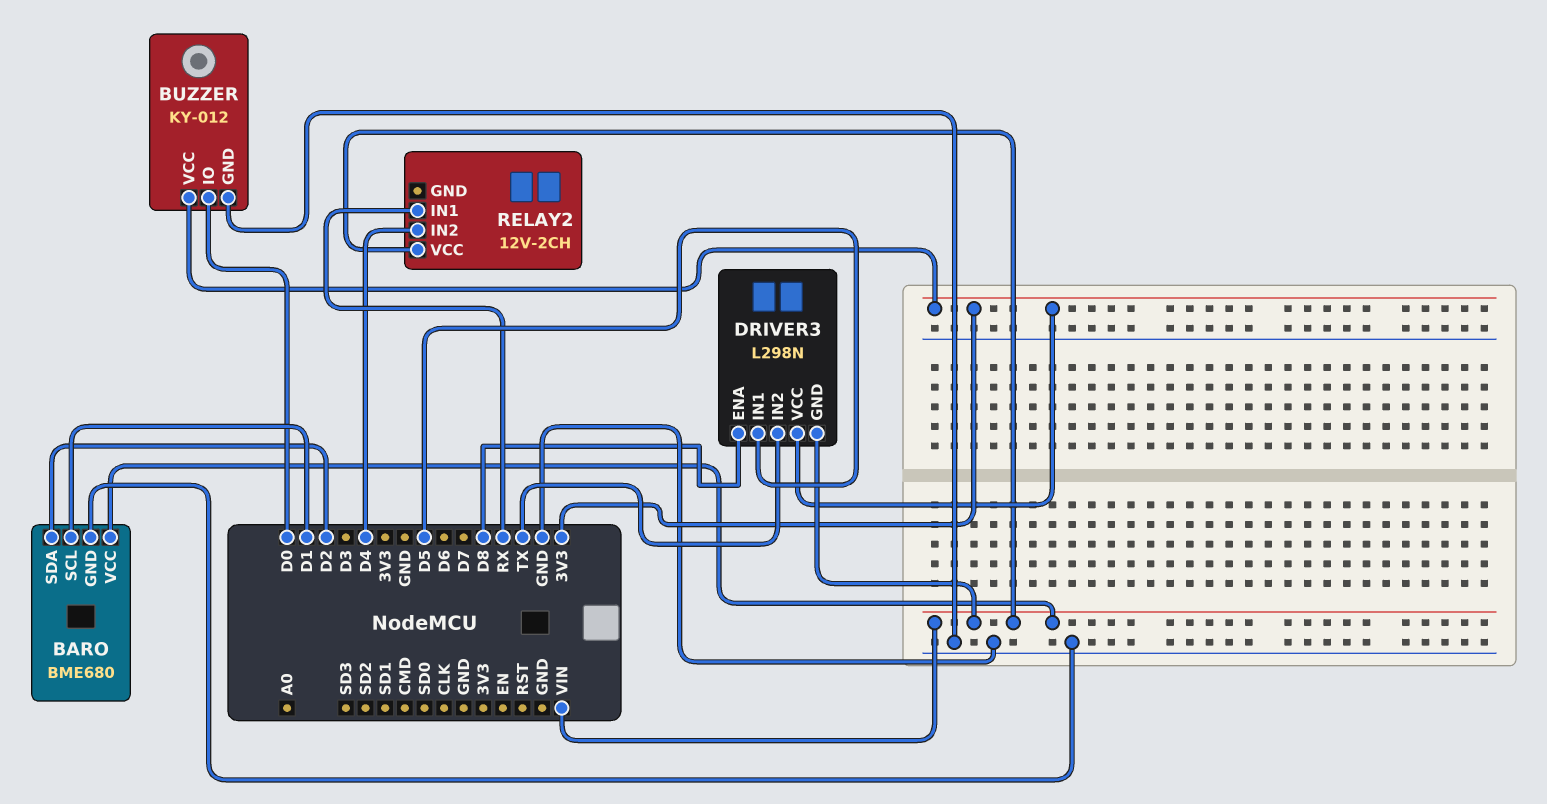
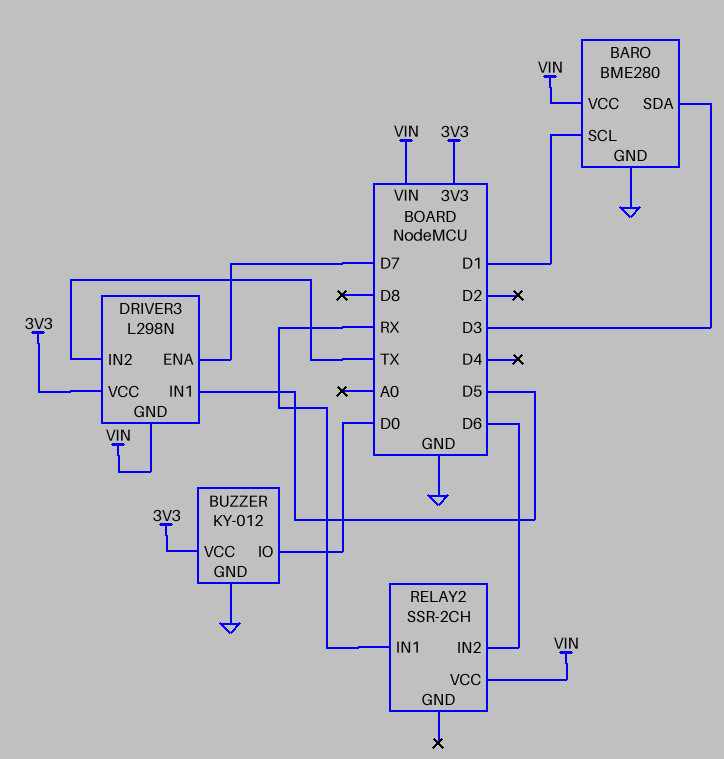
BARO: BME680 -> BME280
BARO pin SDA: D2 -> D3
DRIVER3 pin ENA: D8 -> D7
RELAY2: 12V-2CH -> SSR-2CH
RELAY2 pin IN2: D4 -> D6

